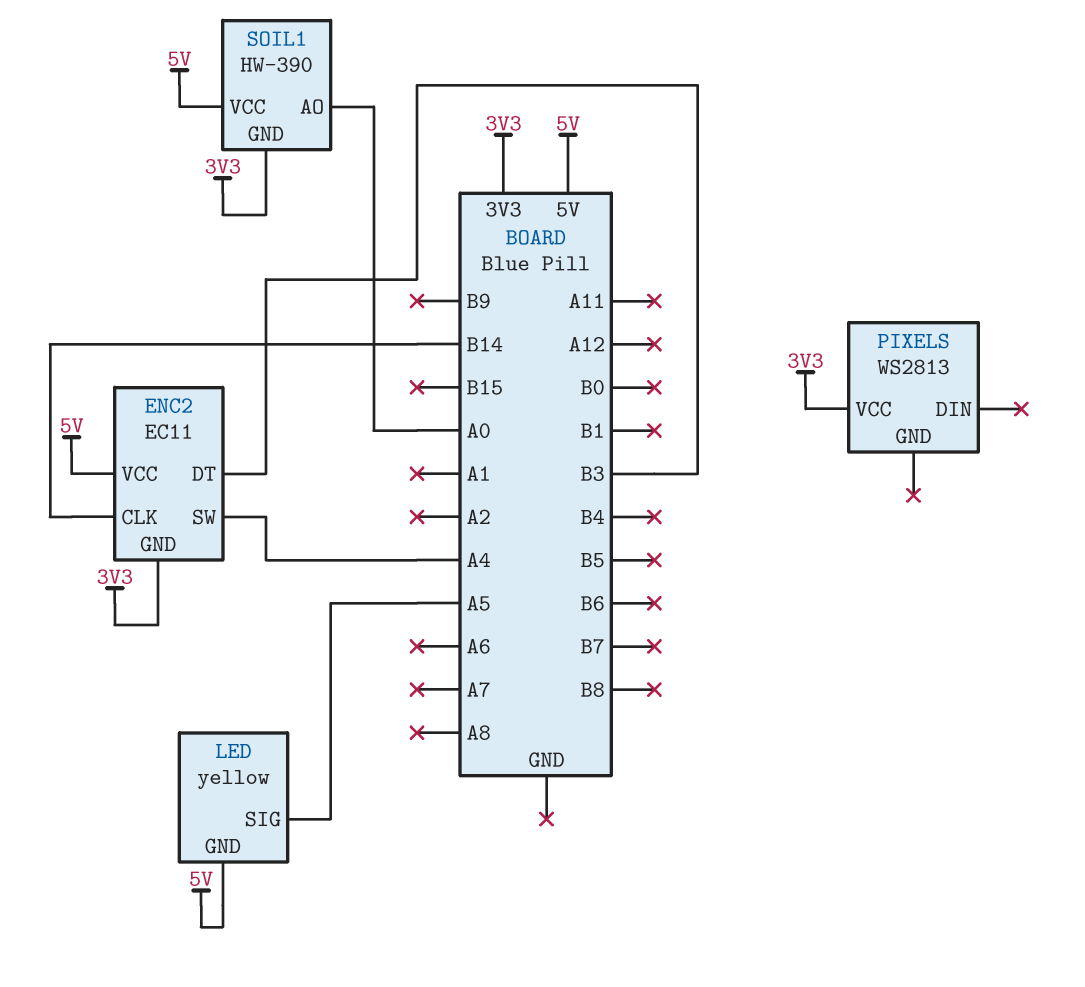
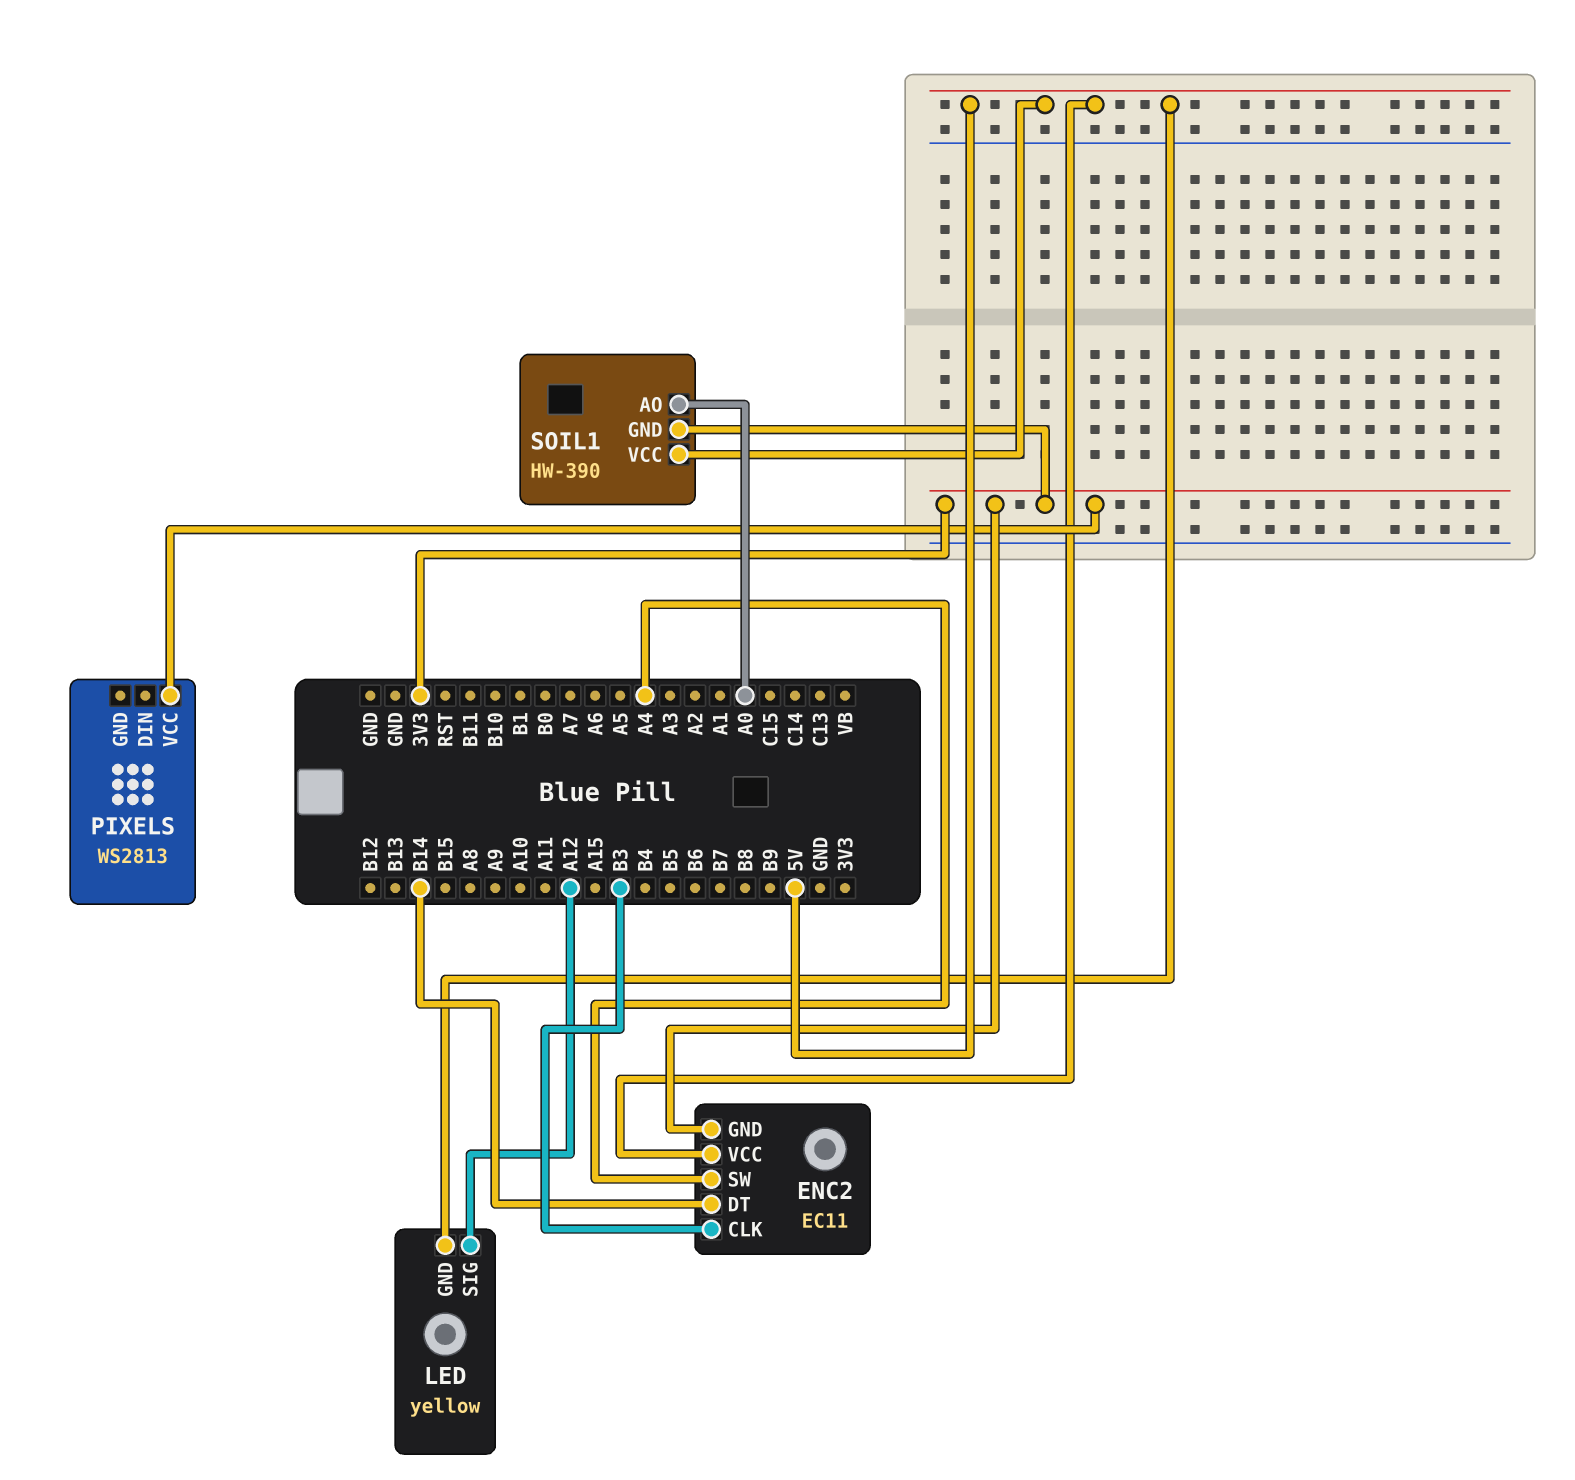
ENC2 pin CLK: B14 -> B3
ENC2 pin DT: B3 -> B14
LED pin SIG: A5 -> A12

